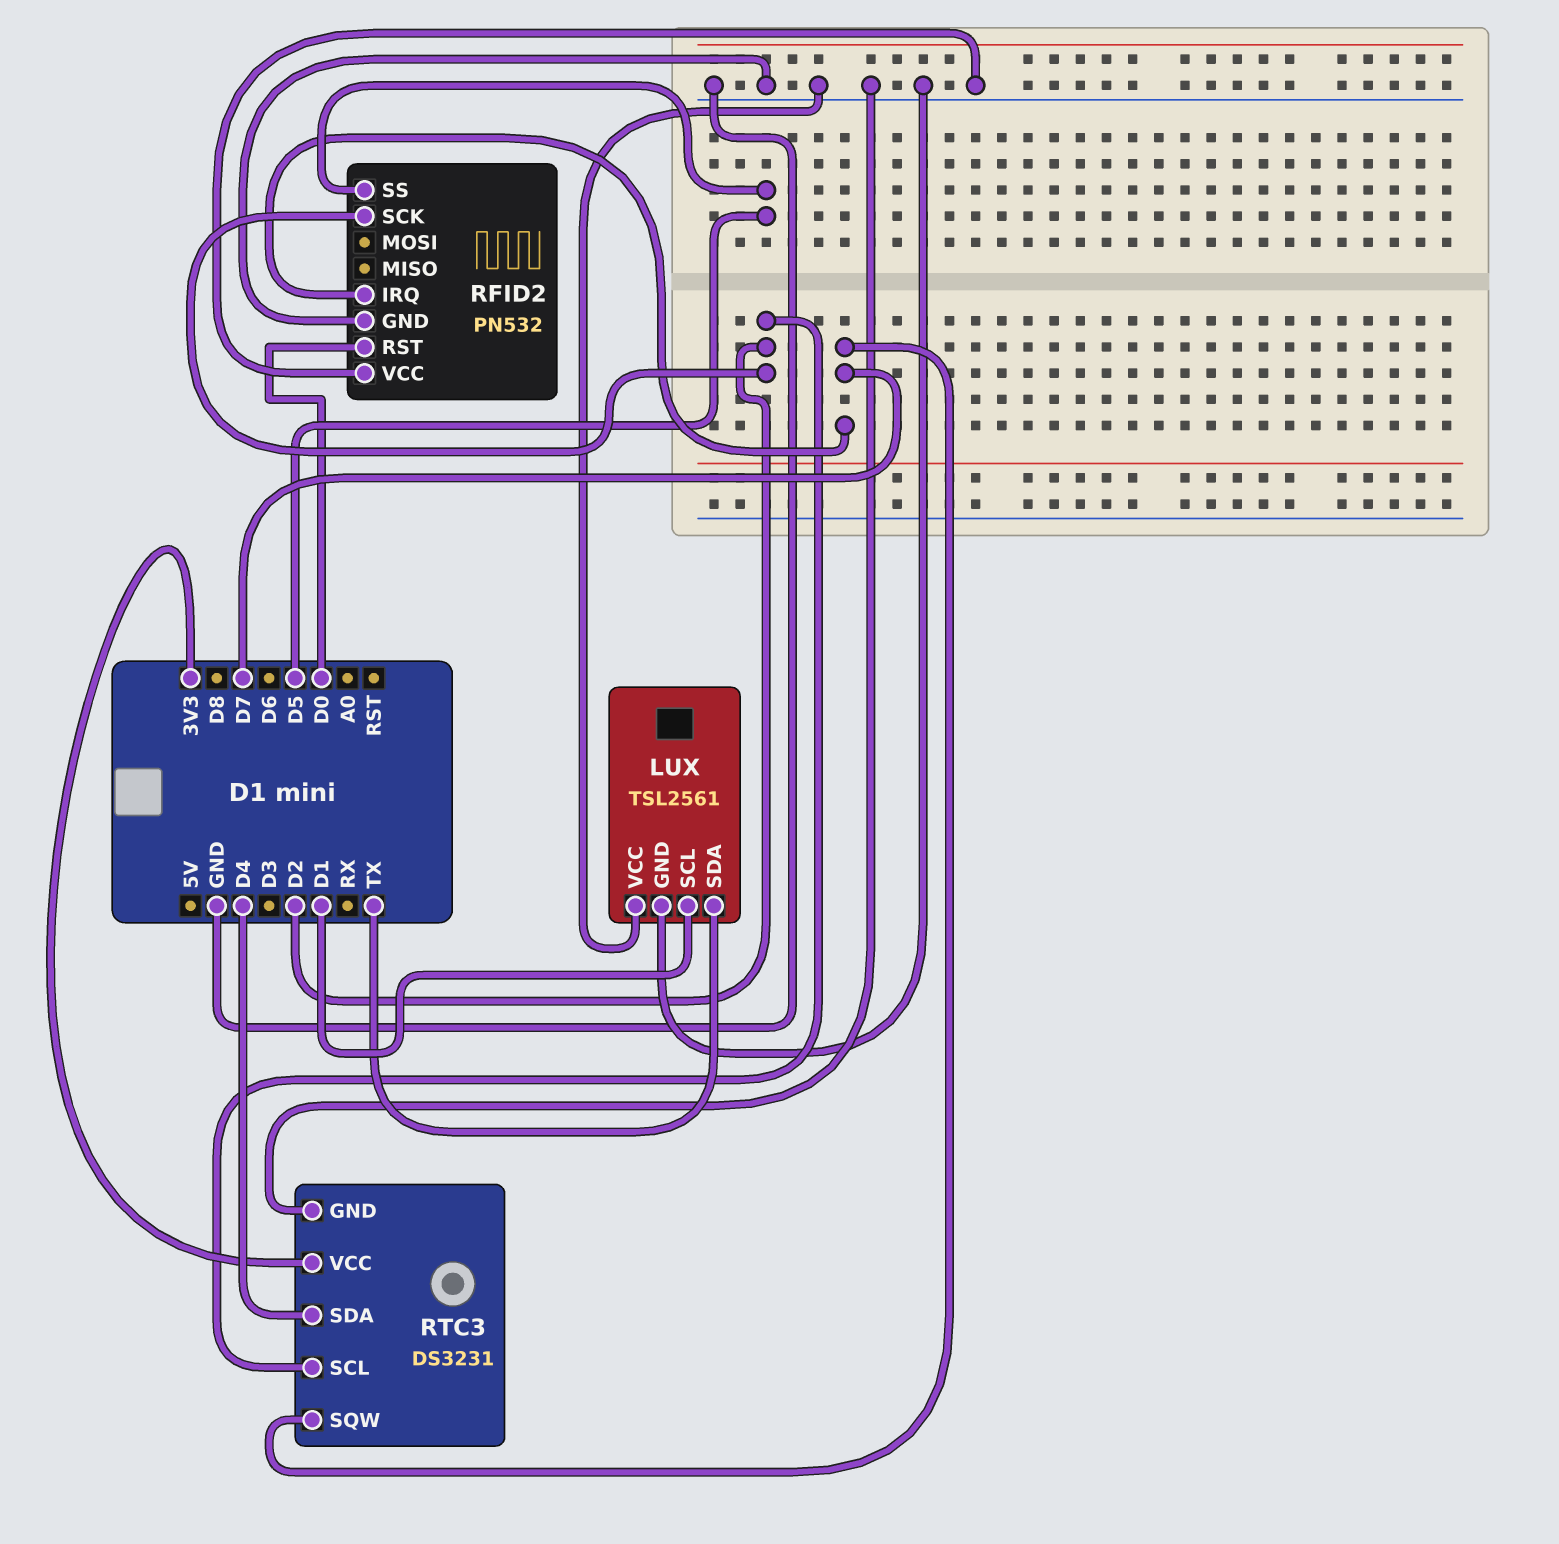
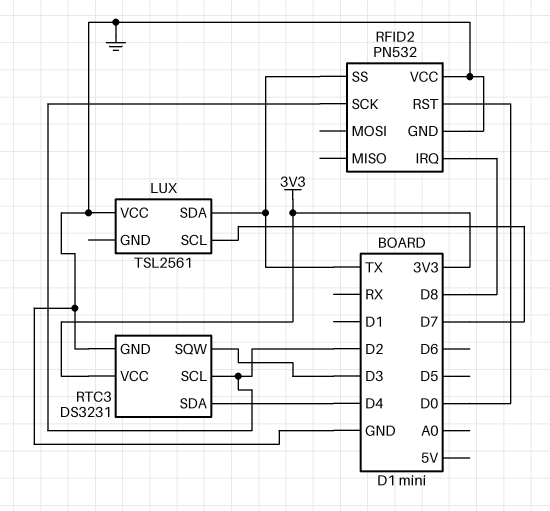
LUX pin GND: GND -> none
LUX pin SCL: D1 -> D7
RFID2 pin IRQ: D7 -> D8
RFID2 pin SS: D5 -> TX
RTC3 pin SQW: D7 -> D3

